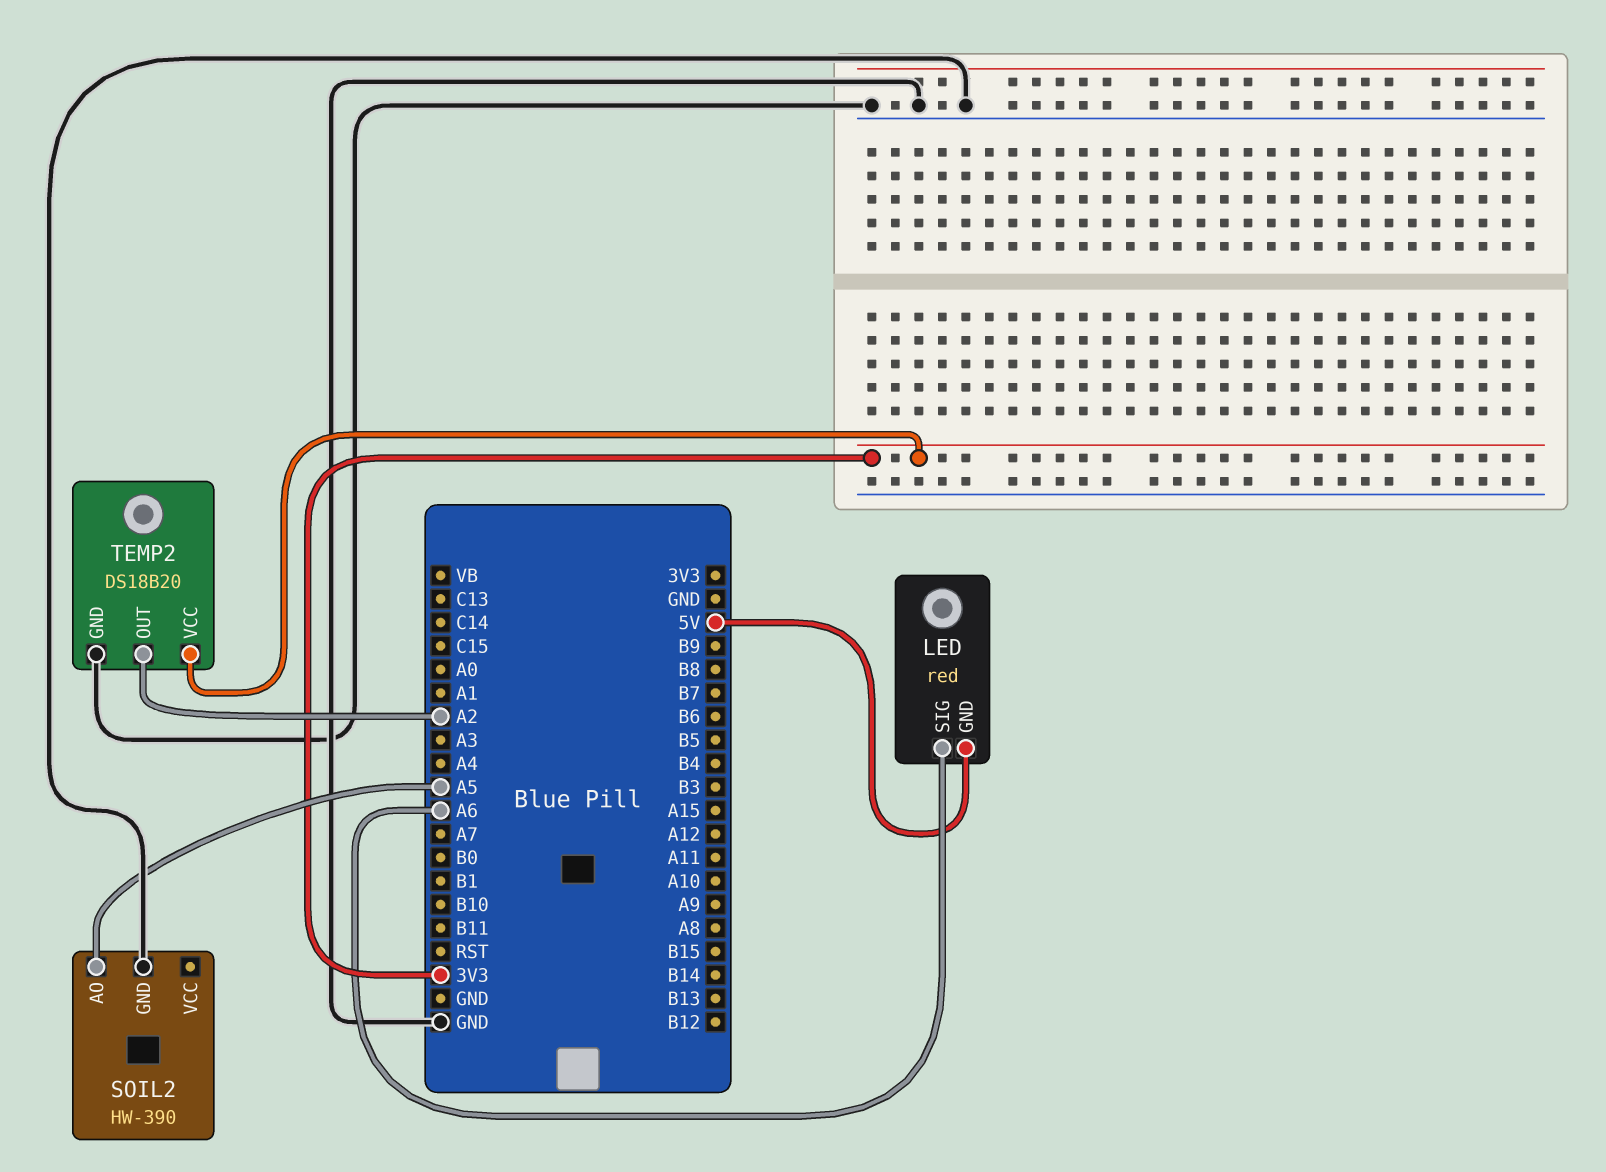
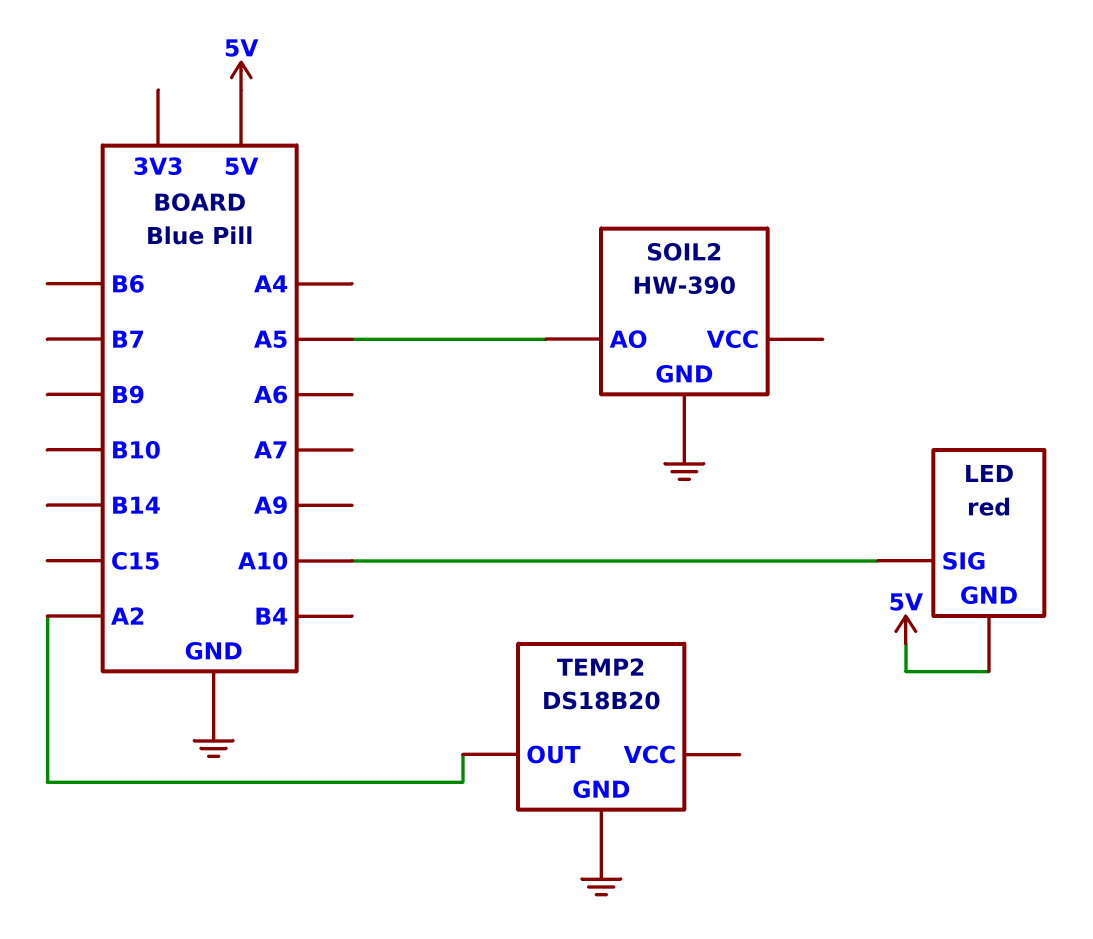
LED pin SIG: A6 -> A10
TEMP2 pin VCC: 3V3 -> none

